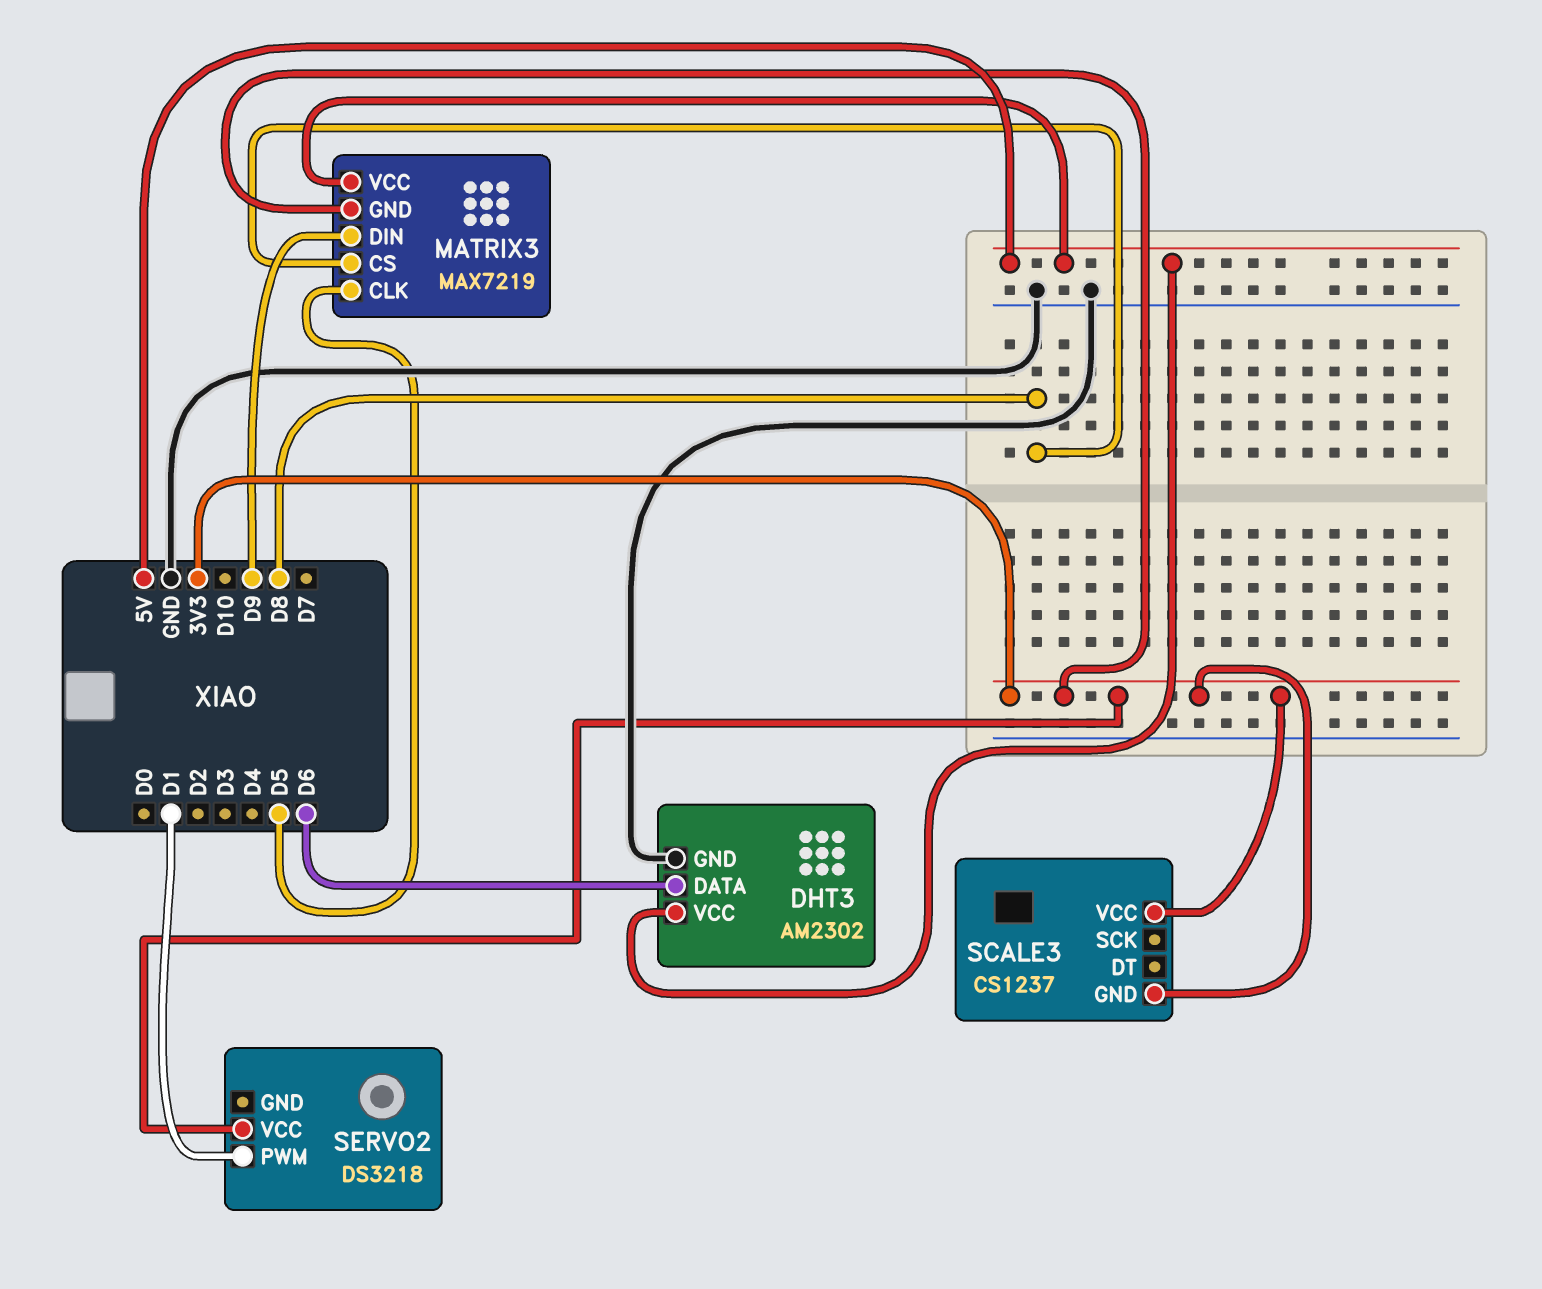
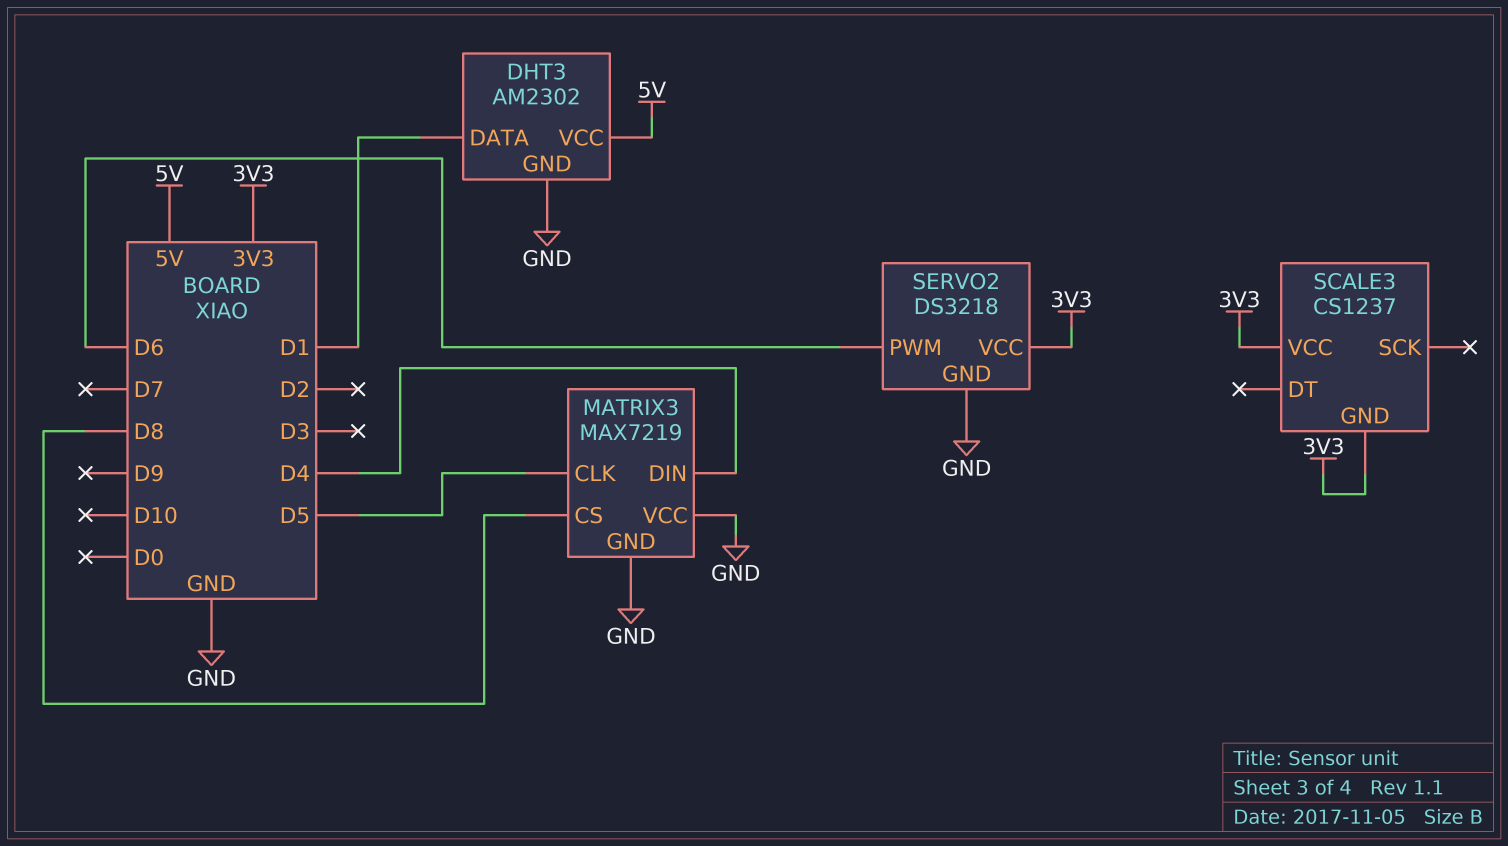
DHT3 pin DATA: D6 -> D1
MATRIX3 pin DIN: D9 -> D4
MATRIX3 pin GND: 3V3 -> GND
MATRIX3 pin VCC: 5V -> GND
SERVO2 pin GND: none -> GND
SERVO2 pin PWM: D1 -> D6

